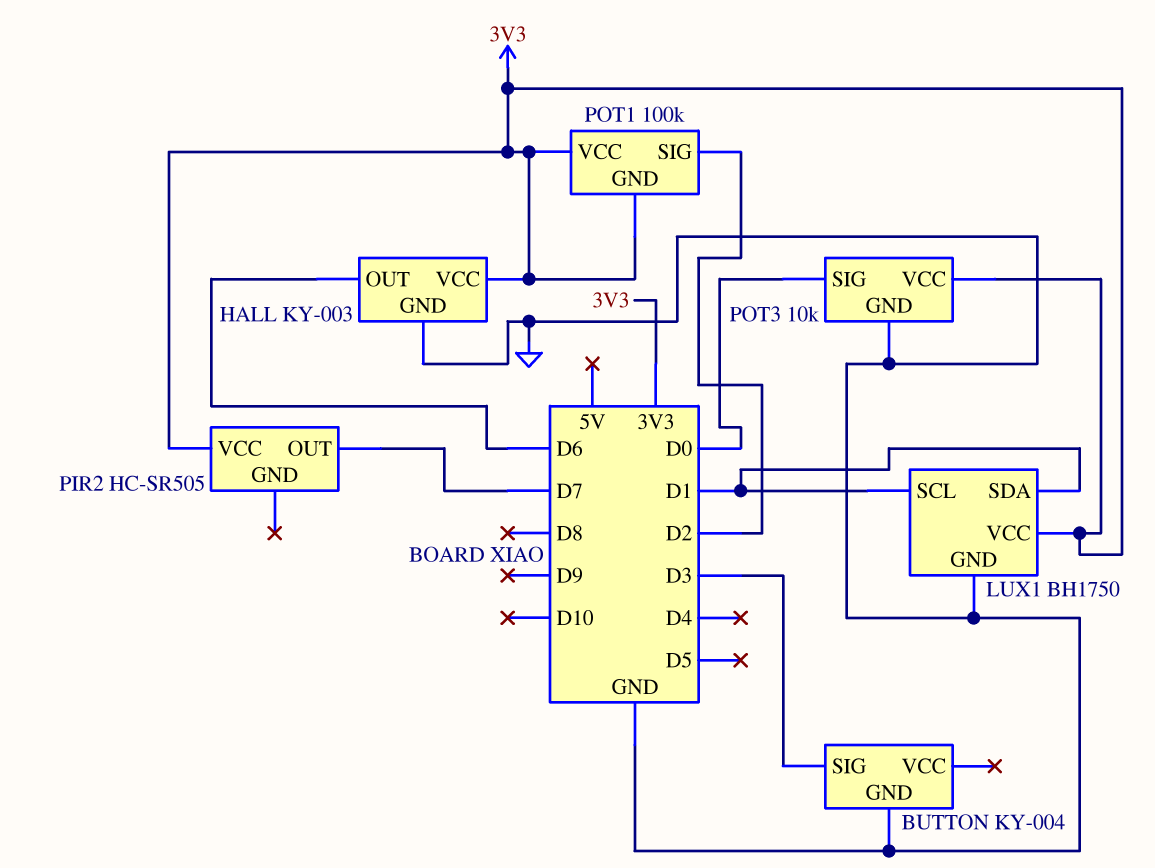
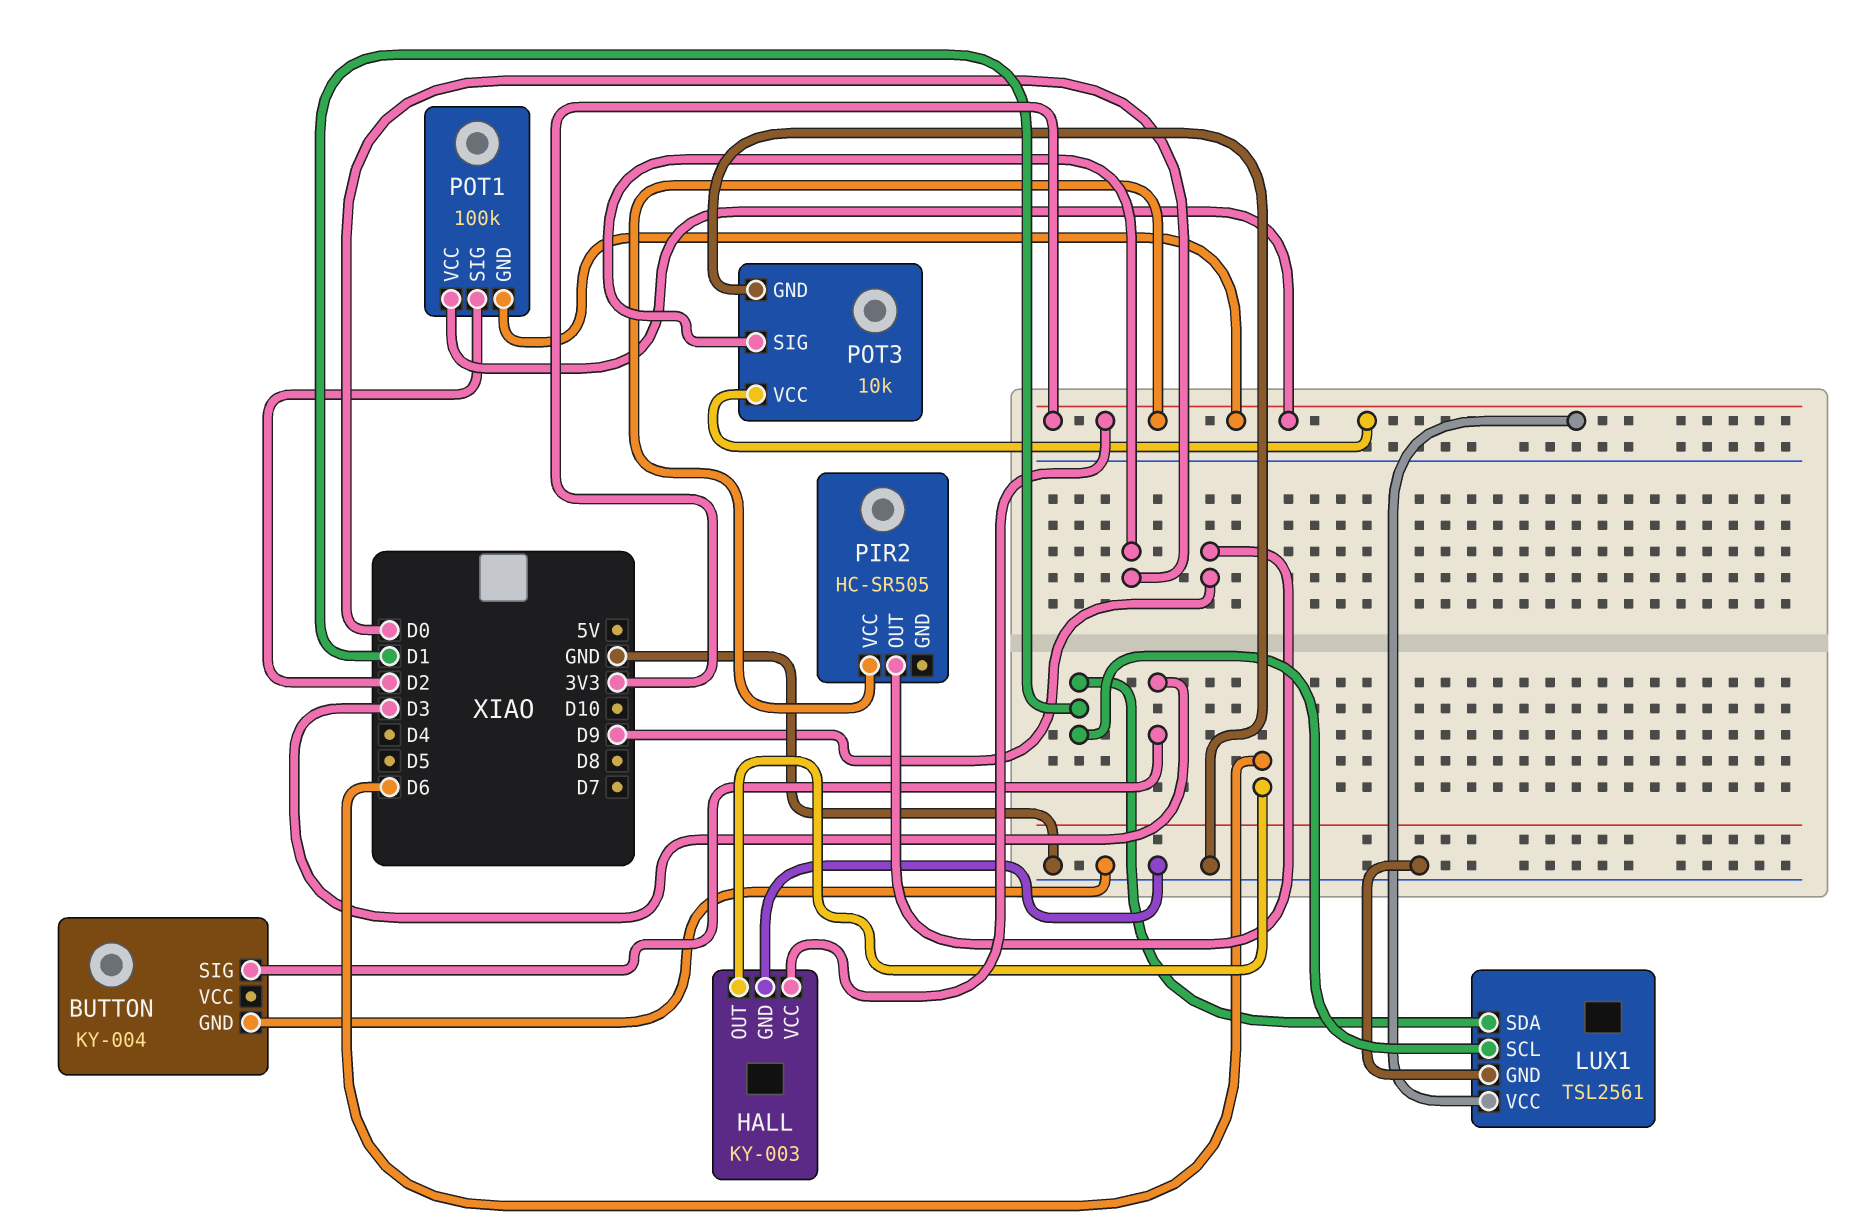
LUX1: BH1750 -> TSL2561
PIR2 pin OUT: D7 -> D9

